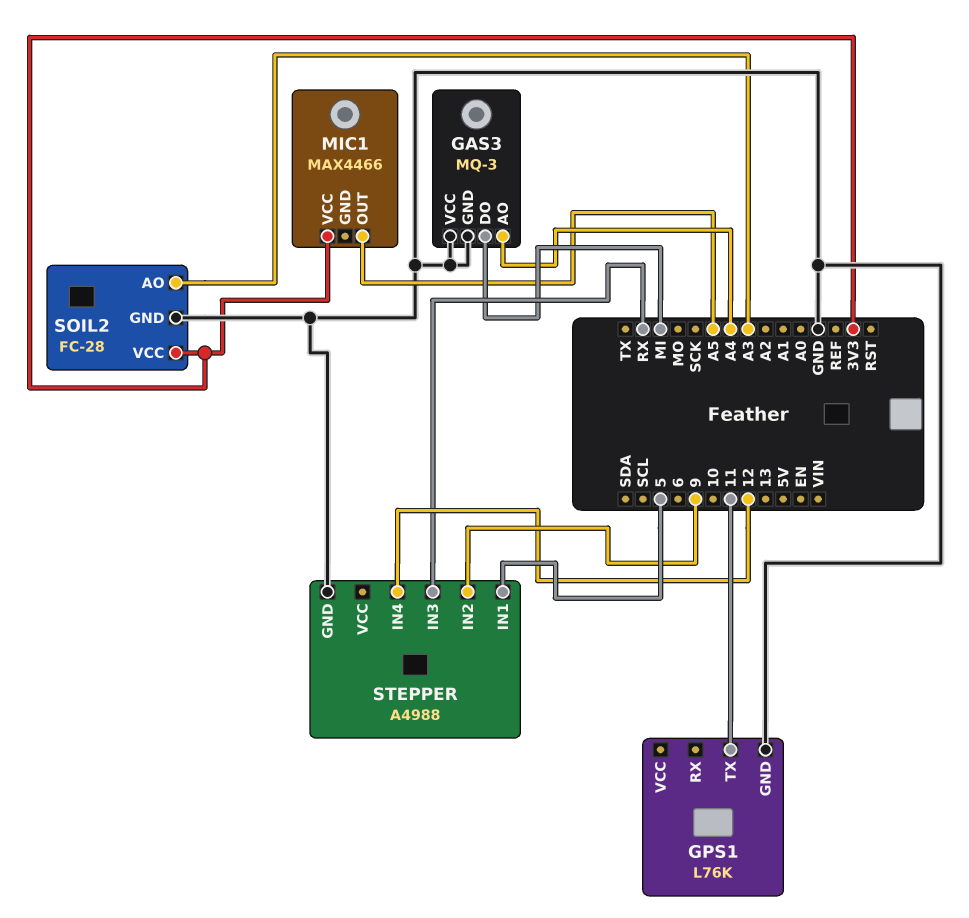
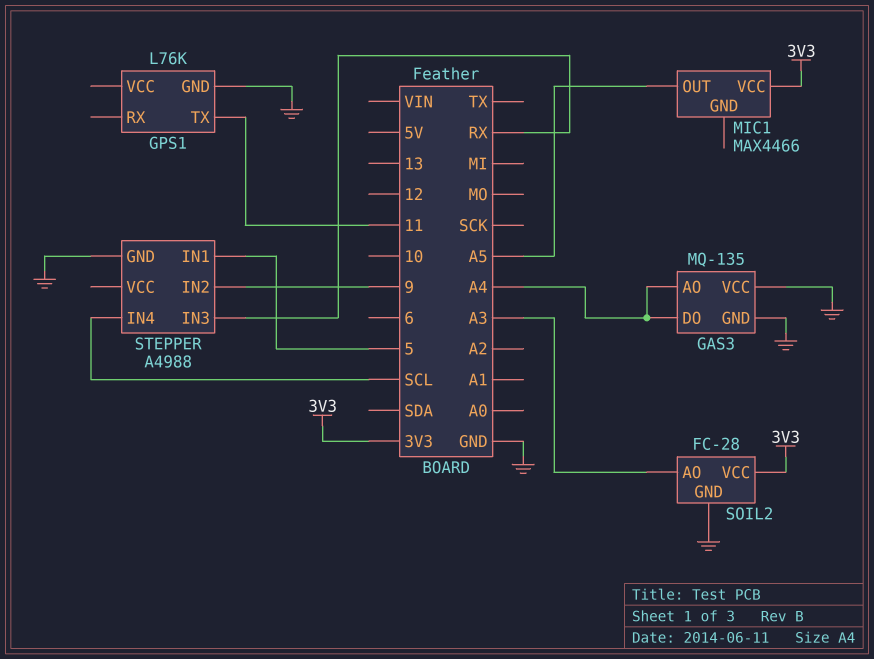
GAS3: MQ-3 -> MQ-135
GAS3 pin DO: MI -> A4
STEPPER pin IN4: 12 -> SCL

